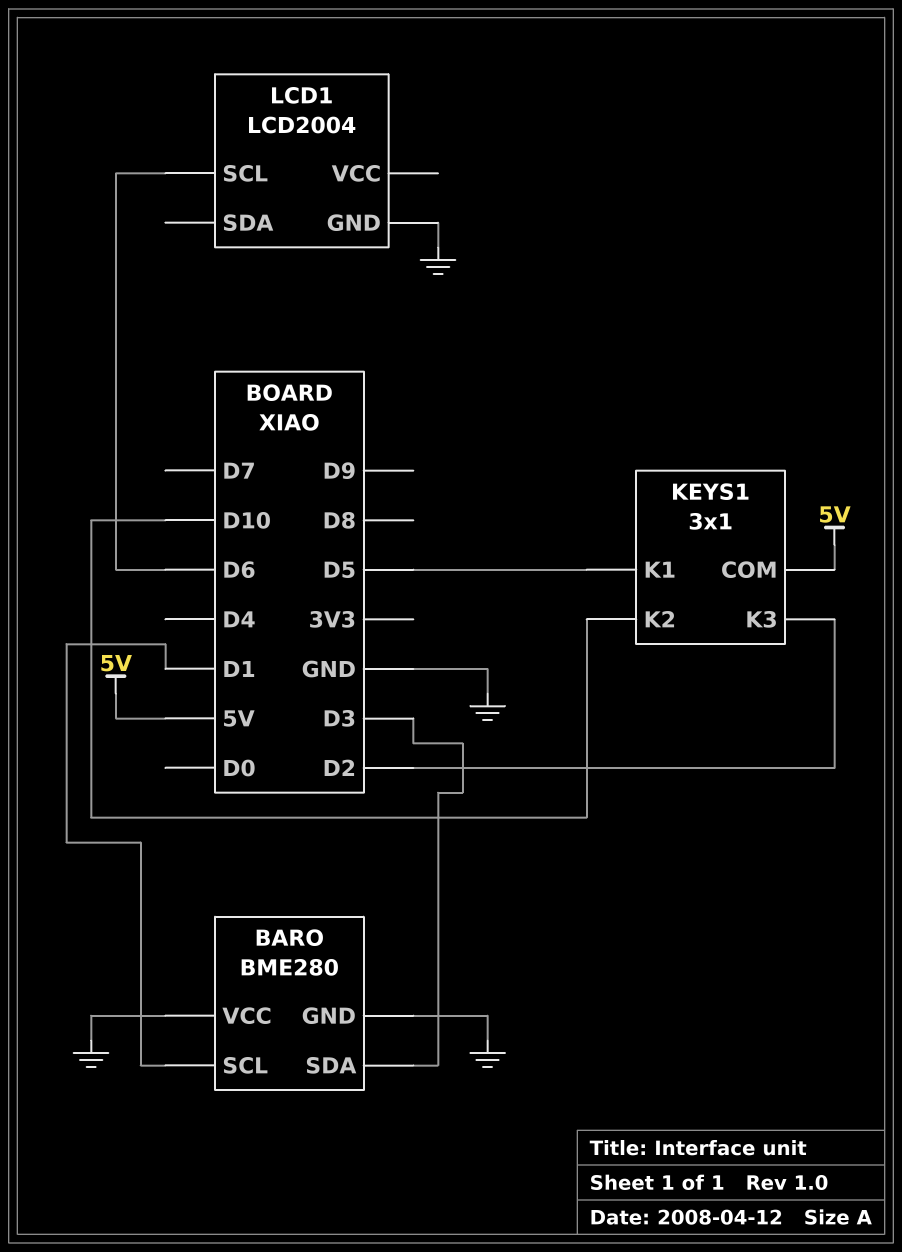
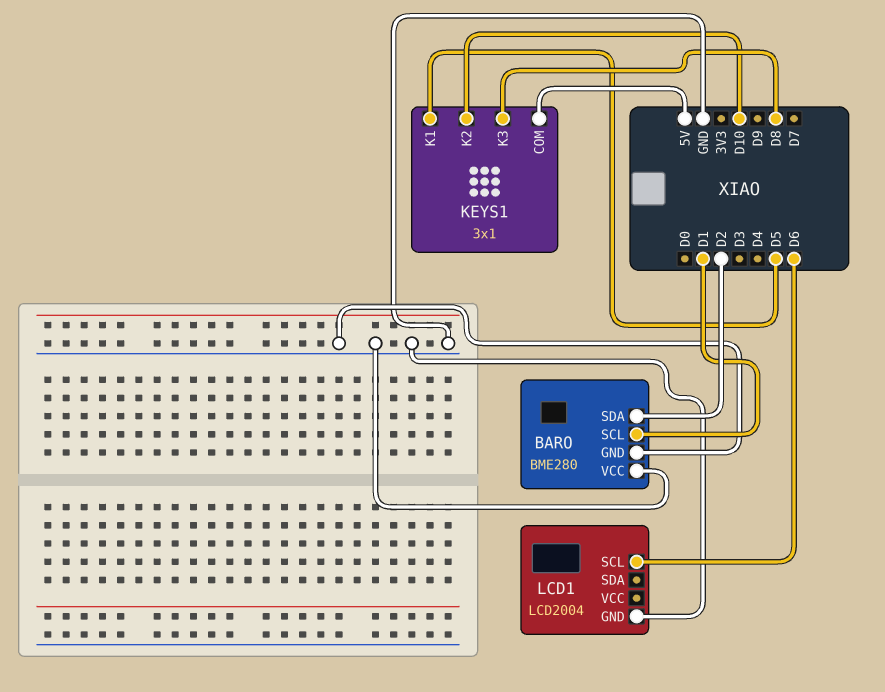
BARO pin SDA: D3 -> D2
KEYS1 pin K3: D2 -> D8

